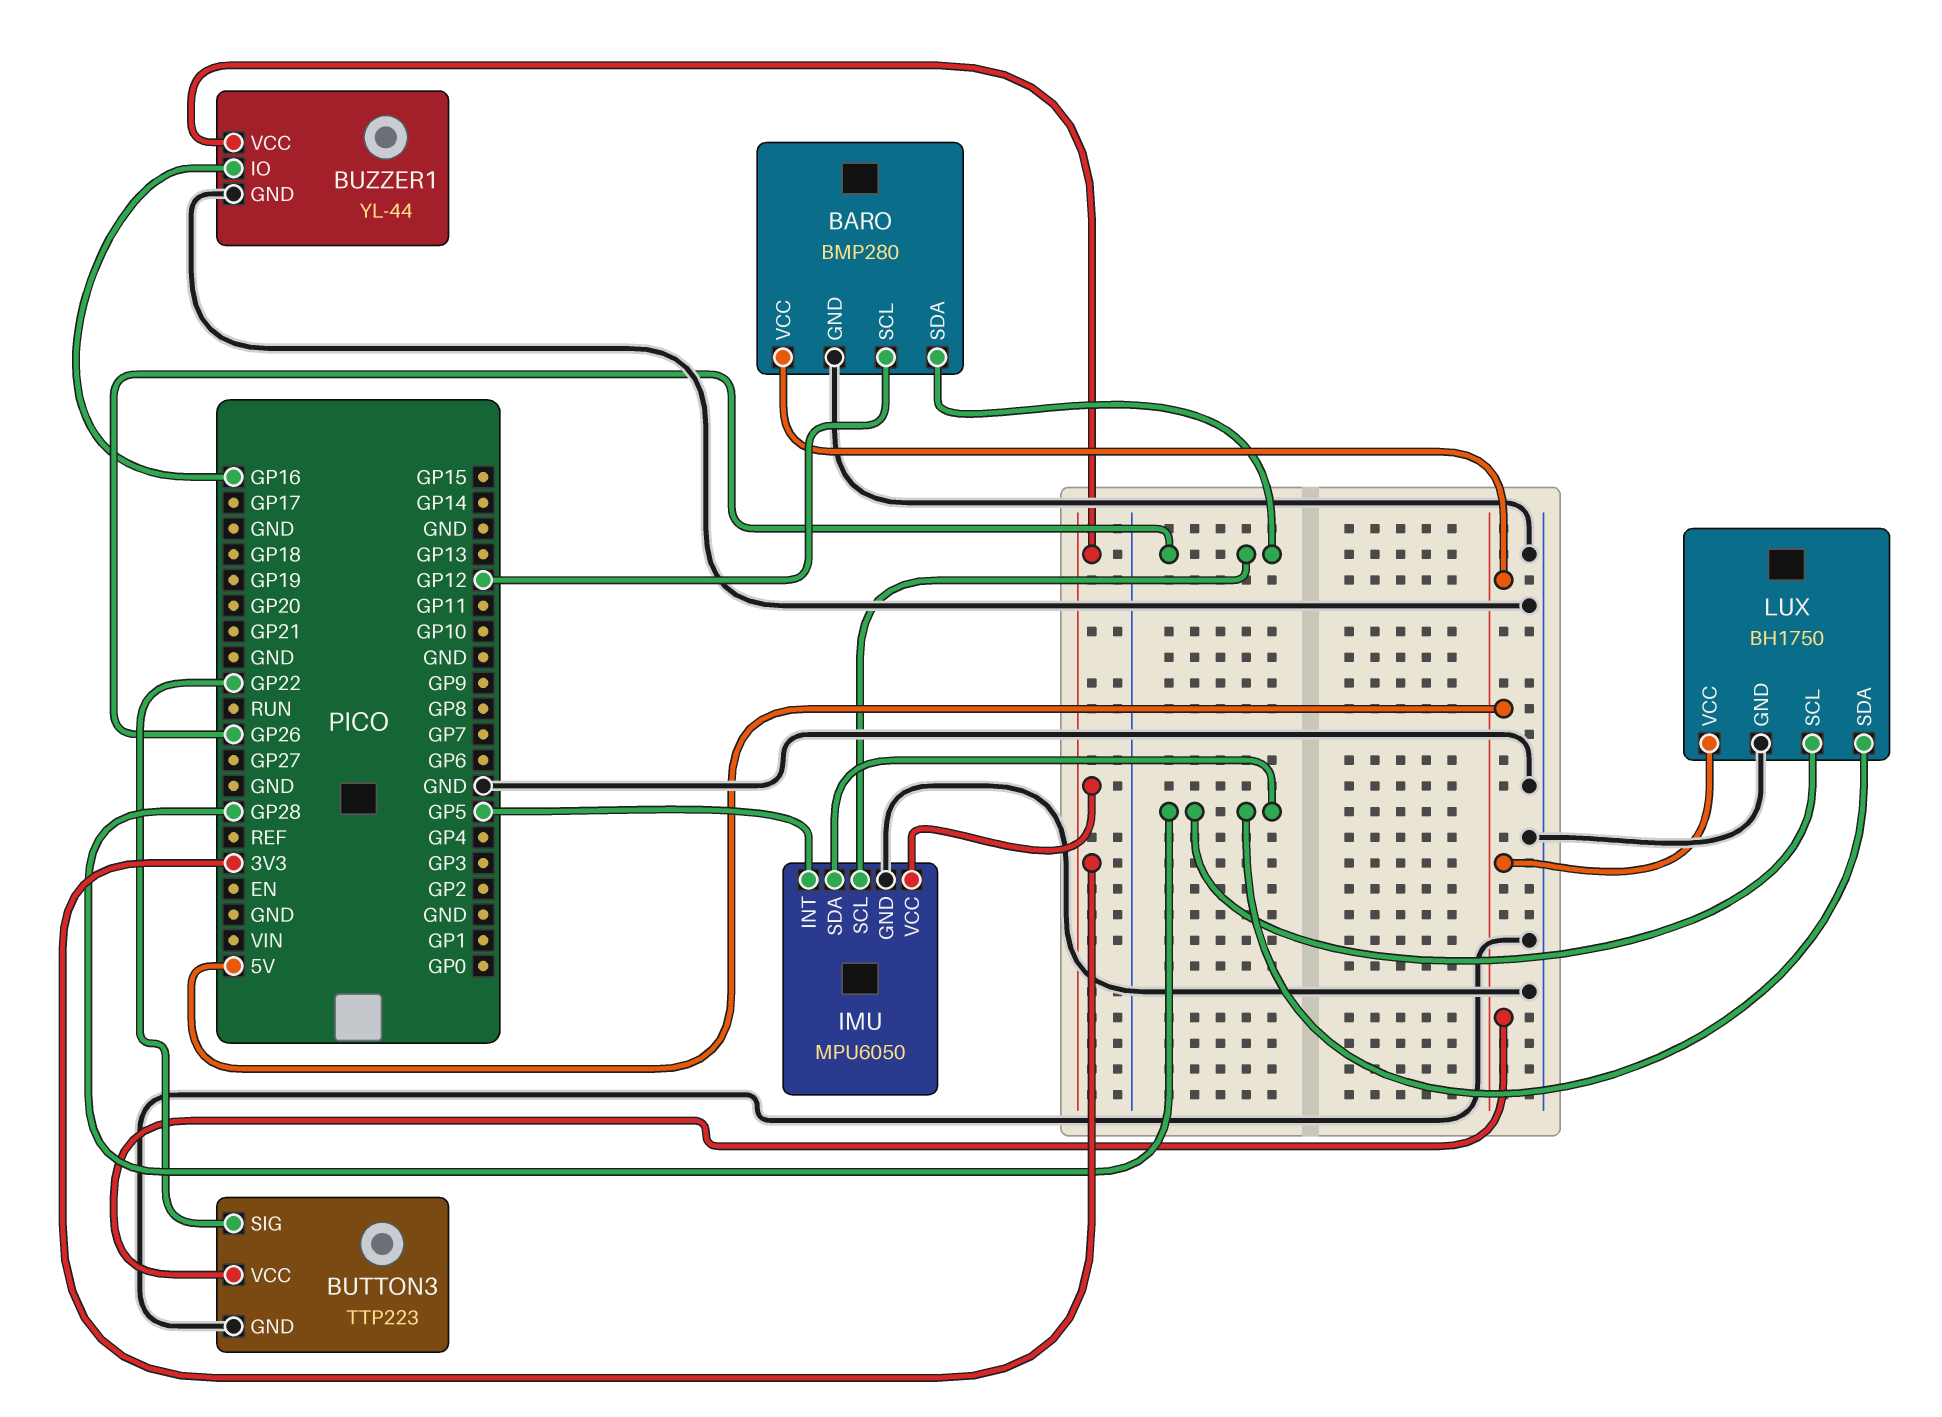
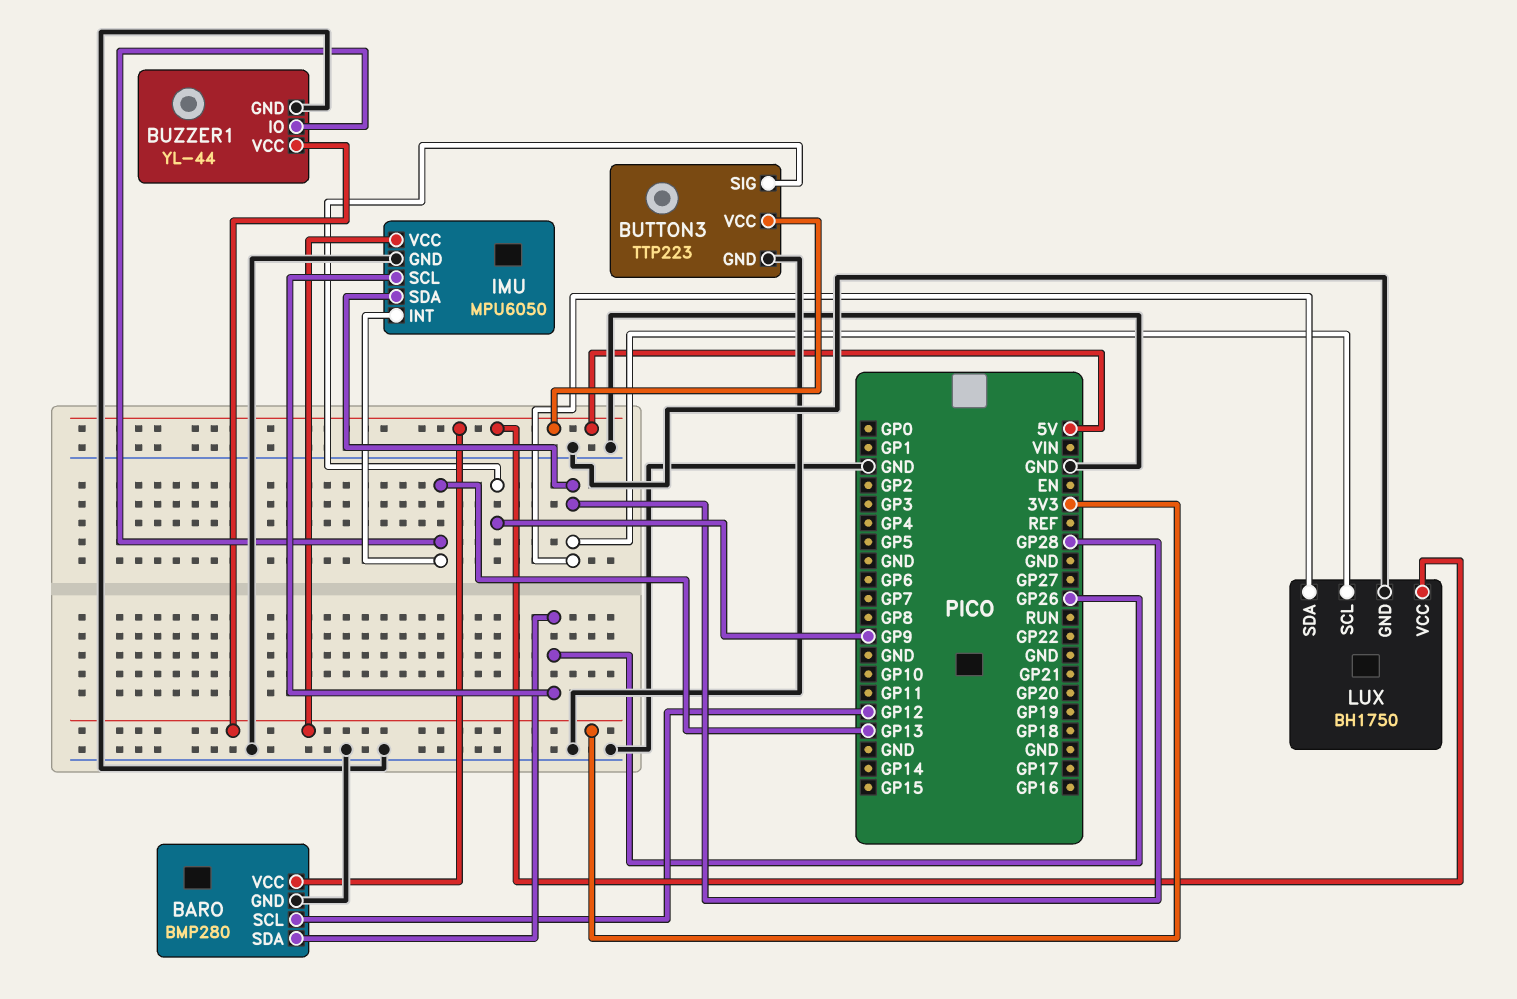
BUTTON3 pin SIG: GP22 -> GP9
BUZZER1 pin IO: GP16 -> GP13
IMU pin INT: GP5 -> GP13

